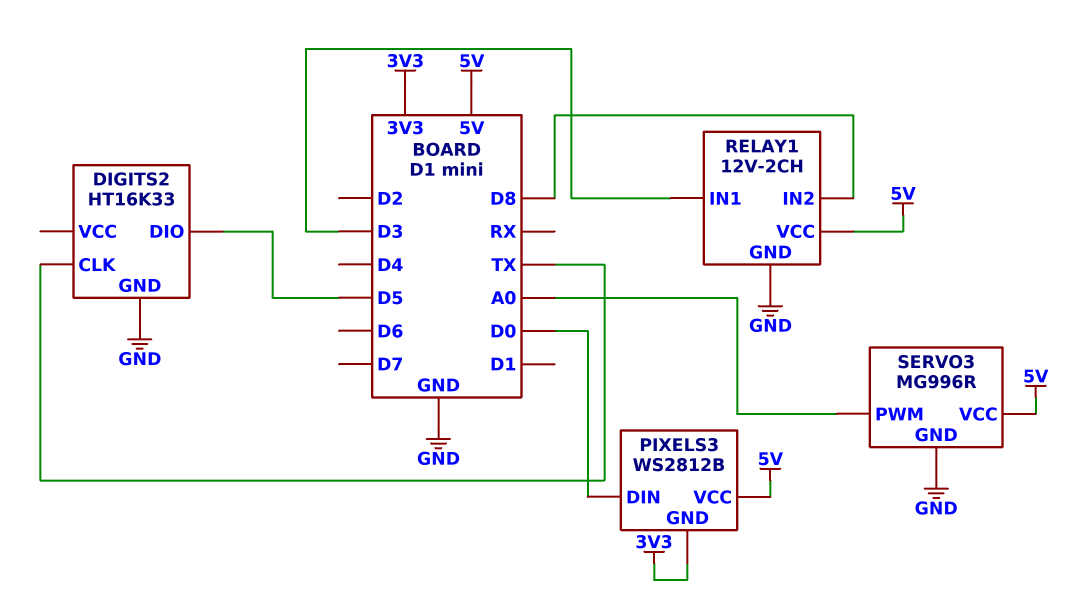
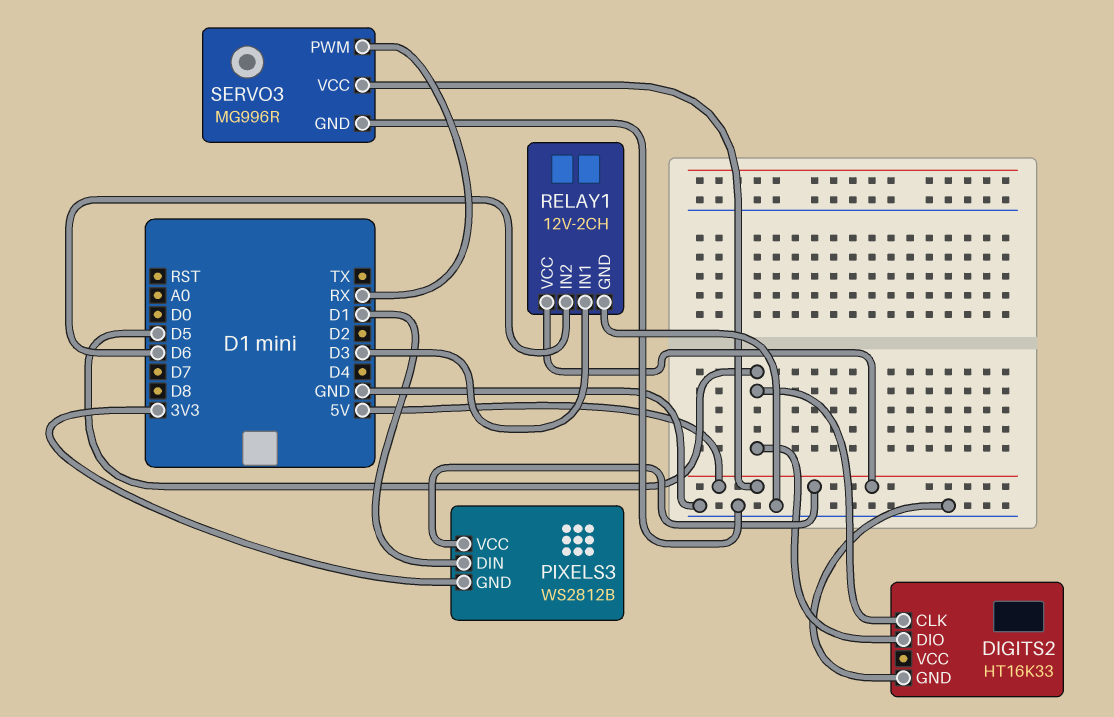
DIGITS2 pin CLK: TX -> D5
PIXELS3 pin DIN: D0 -> D1
RELAY1 pin IN2: D8 -> D6
SERVO3 pin PWM: A0 -> RX

